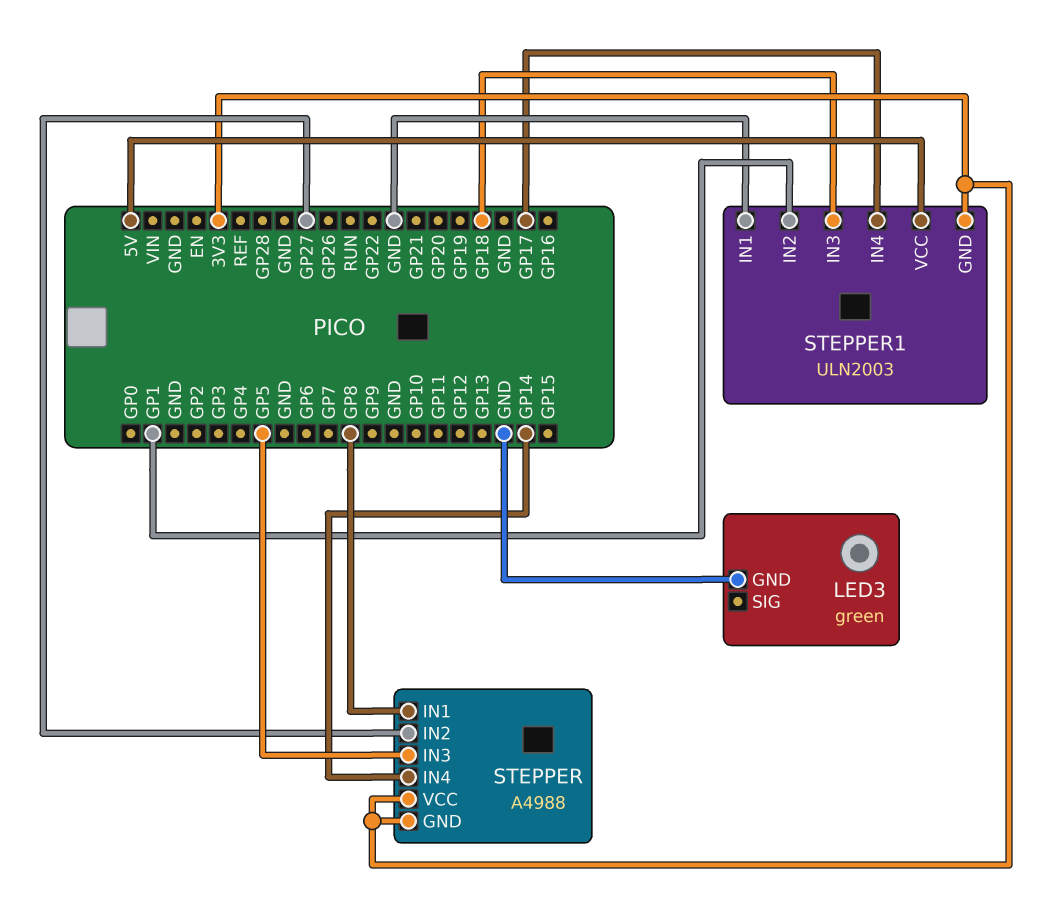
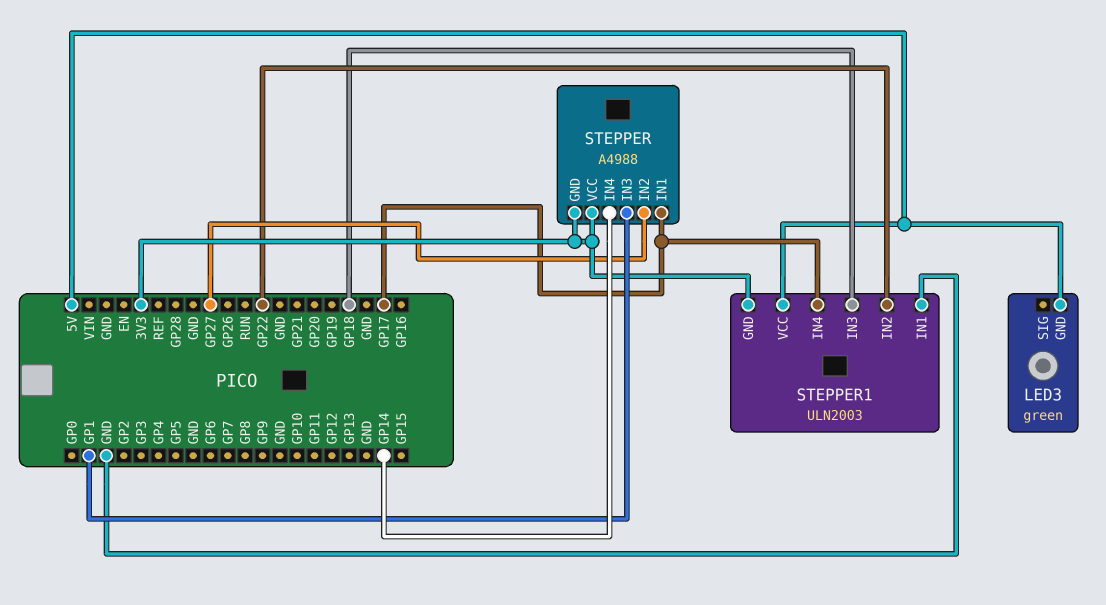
LED3 pin GND: GND -> 5V
STEPPER pin IN1: GP8 -> GP17
STEPPER pin IN3: GP5 -> GP1
STEPPER1 pin IN2: GP1 -> GP22

